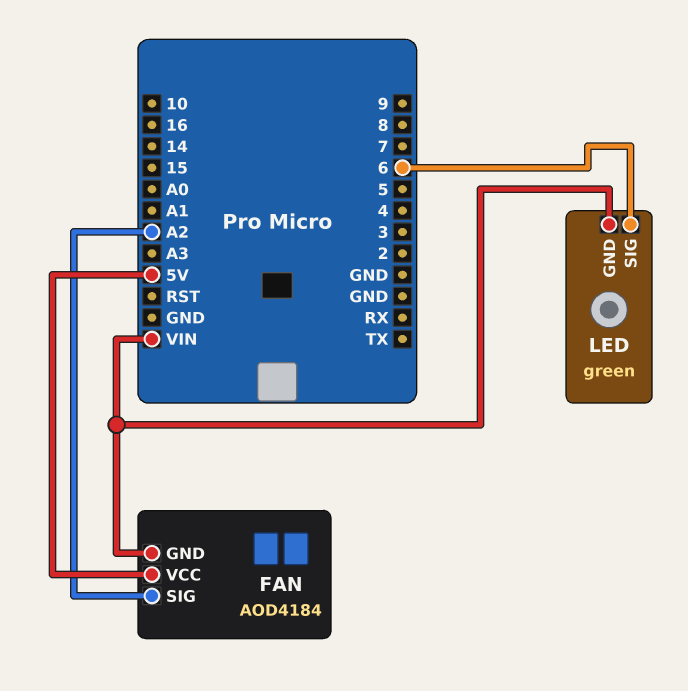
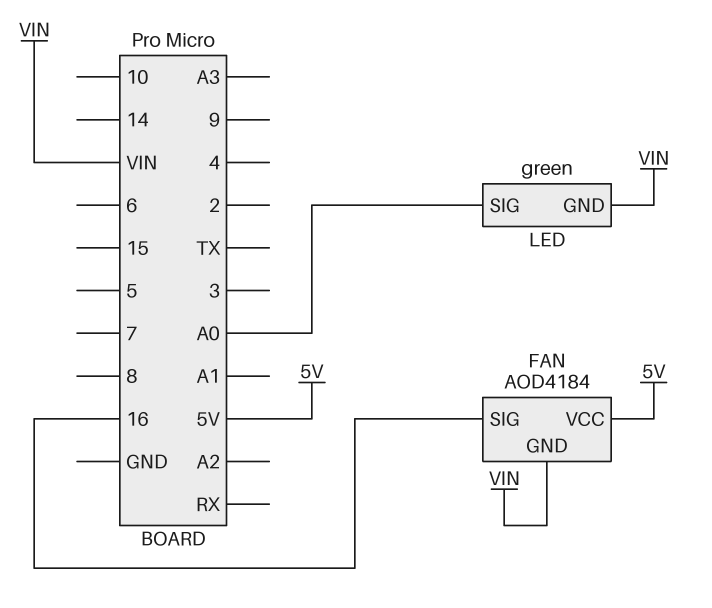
FAN pin SIG: A2 -> 16
LED pin SIG: 6 -> A0

